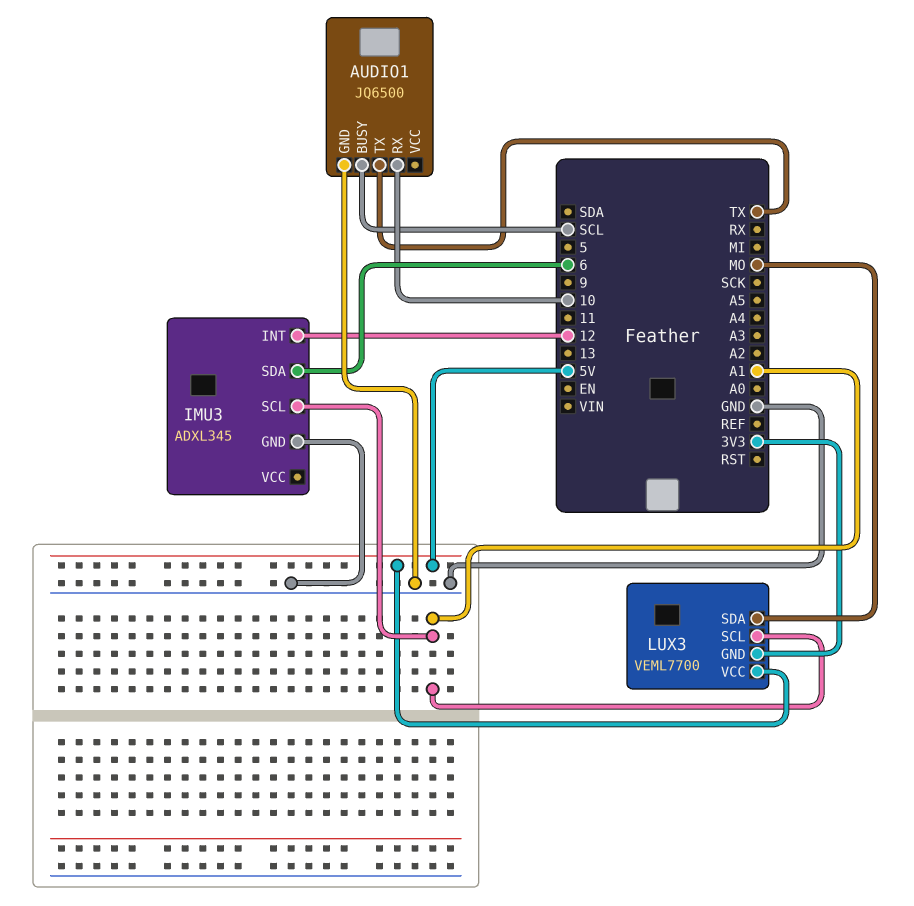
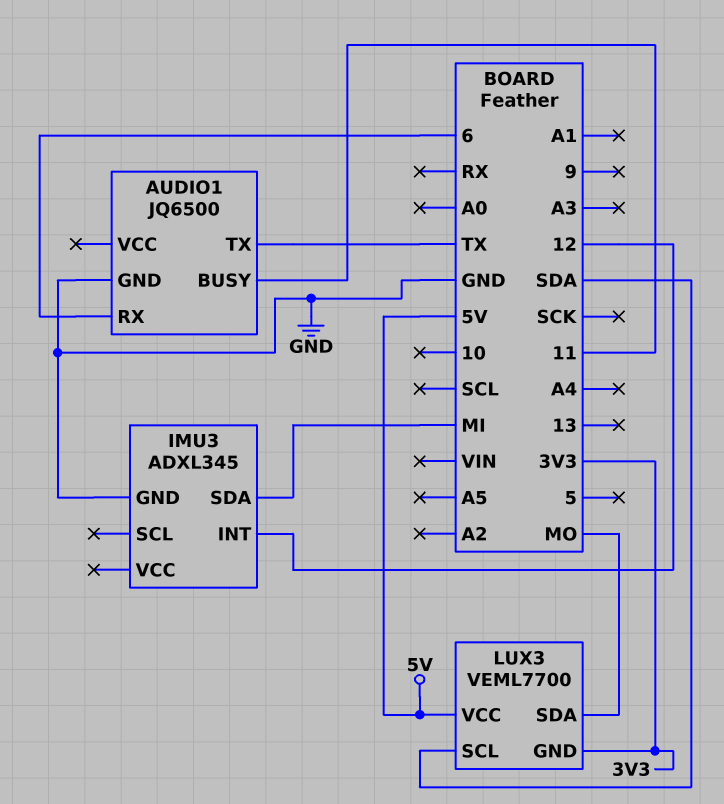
AUDIO1 pin BUSY: SCL -> 11
AUDIO1 pin RX: 10 -> 6
IMU3 pin SCL: A1 -> none
IMU3 pin SDA: 6 -> MI
LUX3 pin SCL: A1 -> SDA

